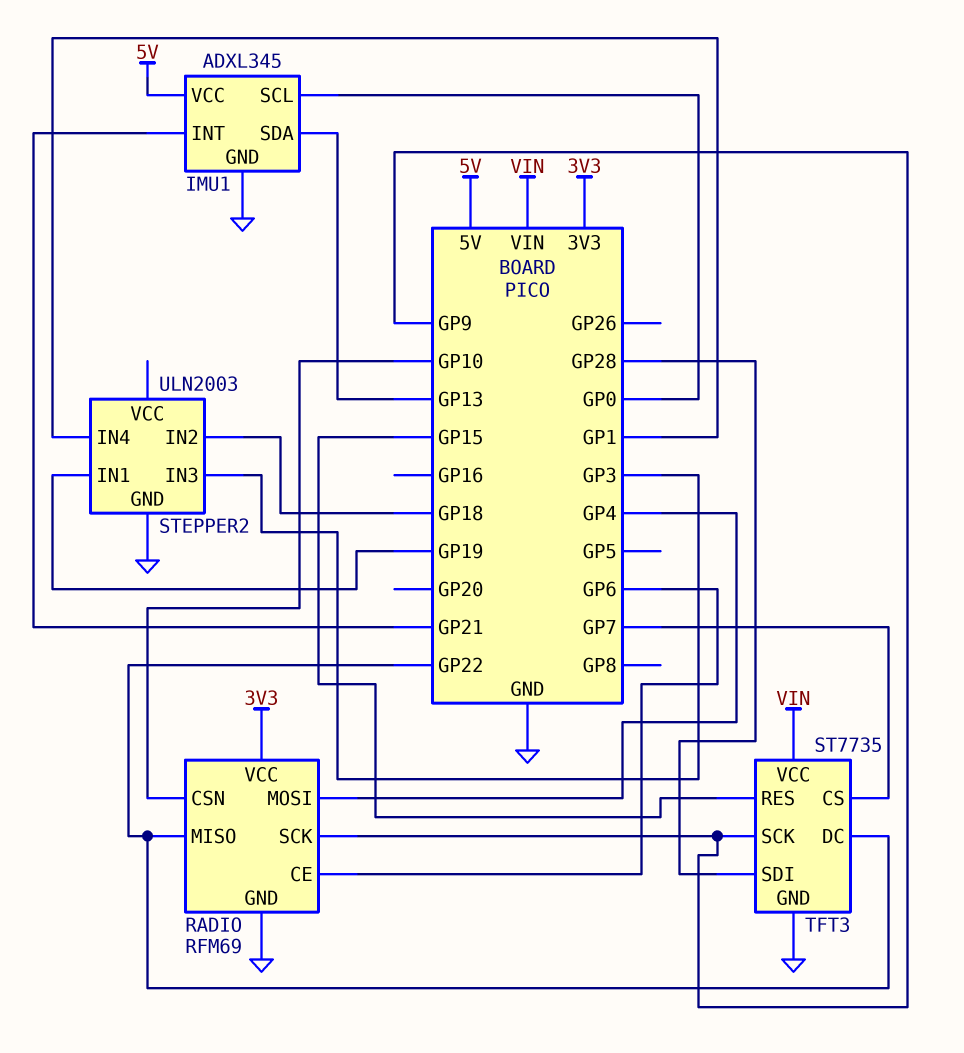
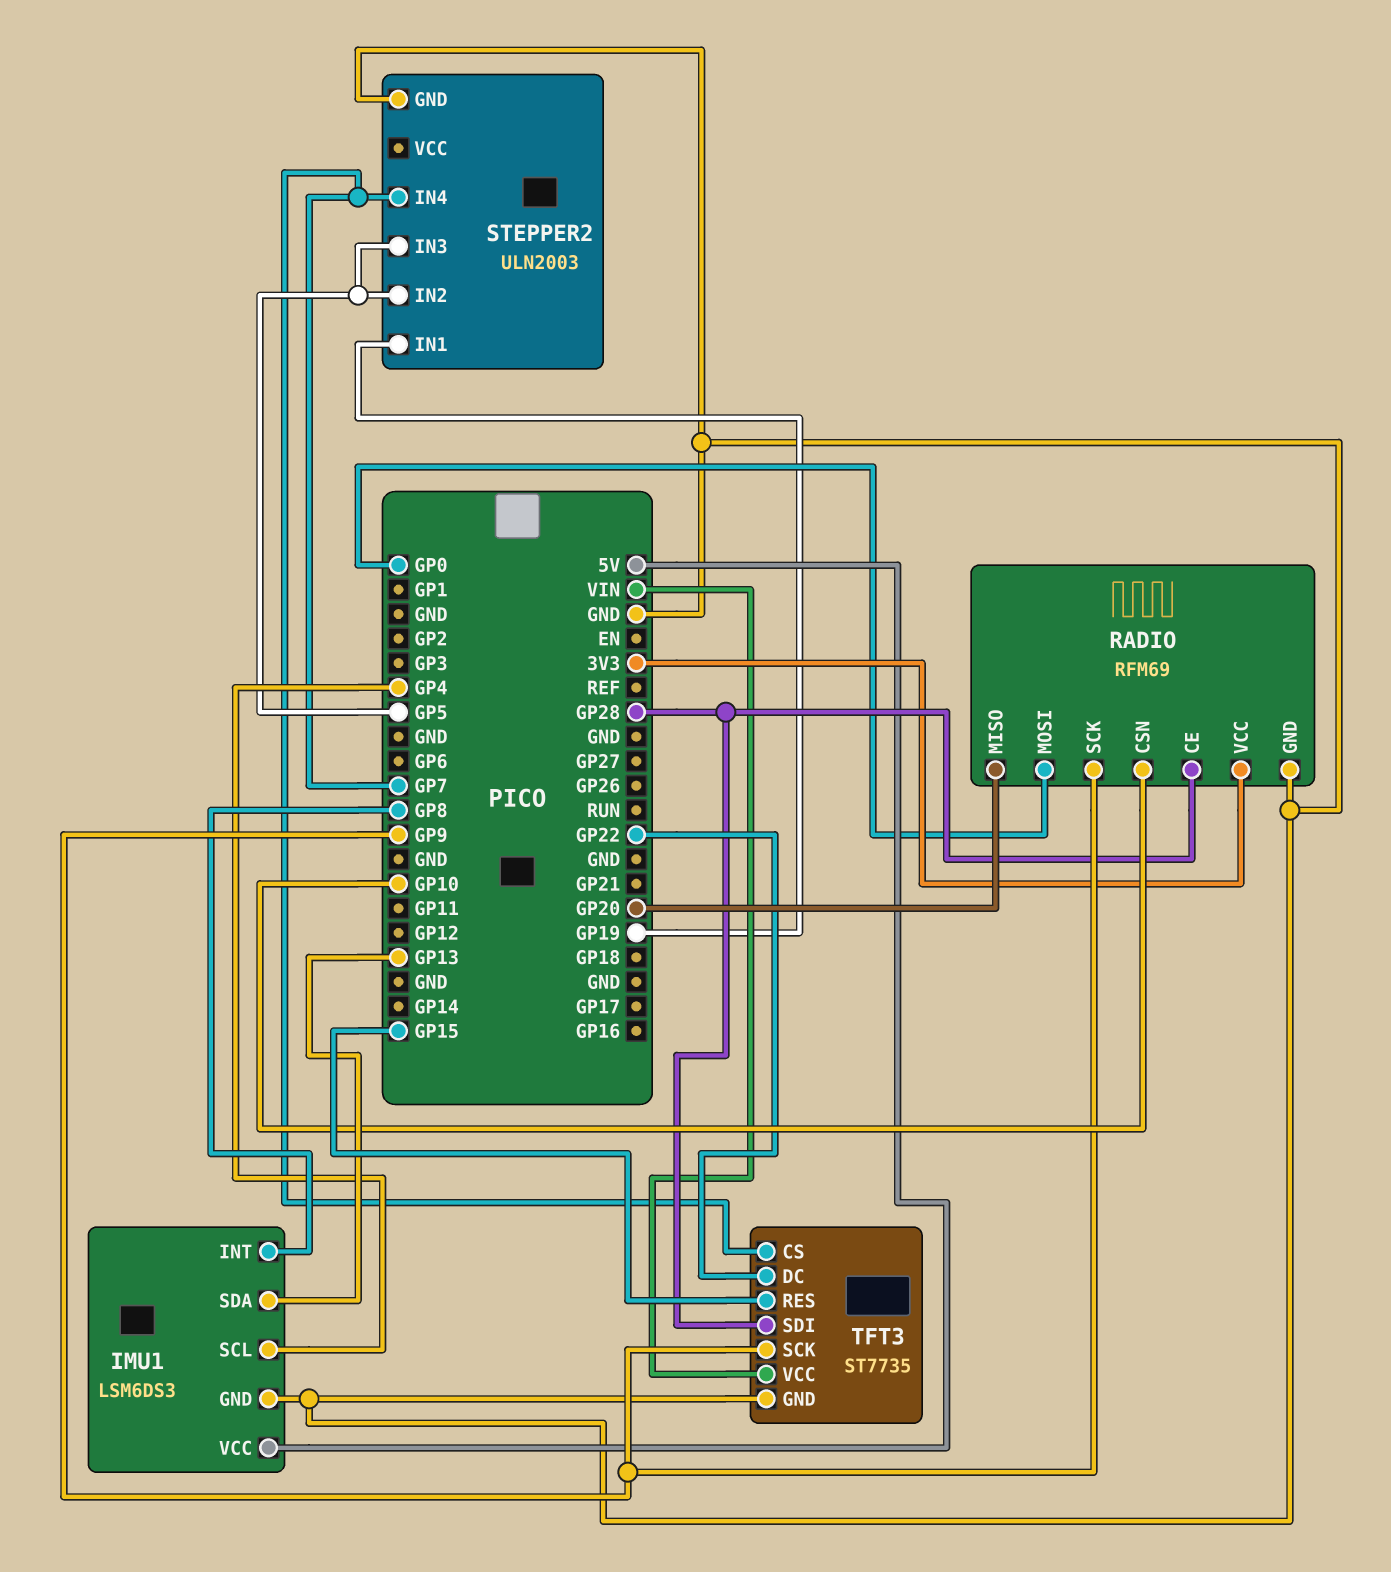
IMU1: ADXL345 -> LSM6DS3
IMU1 pin INT: GP21 -> GP8
IMU1 pin SCL: GP0 -> GP4
RADIO pin CE: GP6 -> GP28
RADIO pin MISO: GP22 -> GP20
RADIO pin MOSI: GP4 -> GP0
STEPPER2 pin IN2: GP18 -> GP5
STEPPER2 pin IN3: GP3 -> GP5
STEPPER2 pin IN4: GP1 -> GP7

